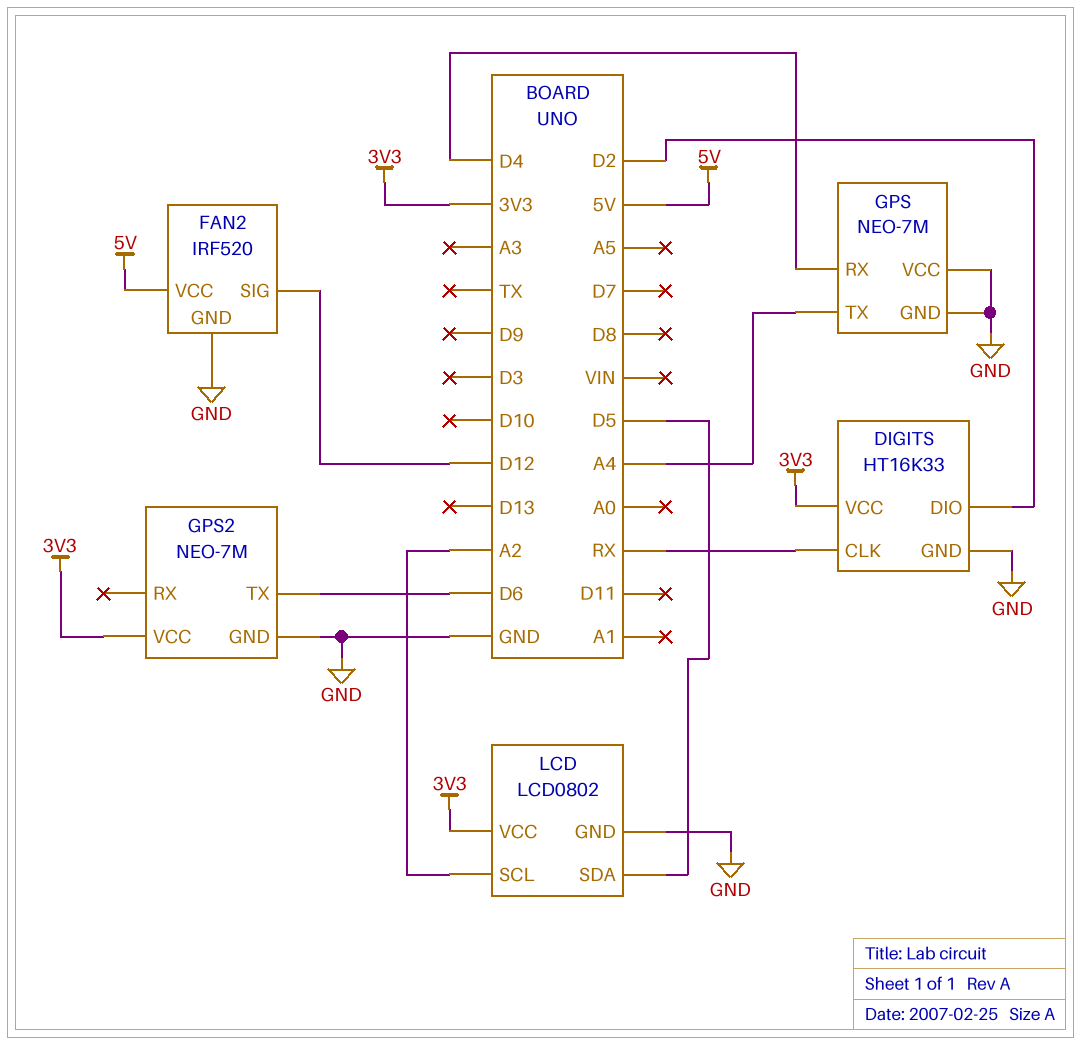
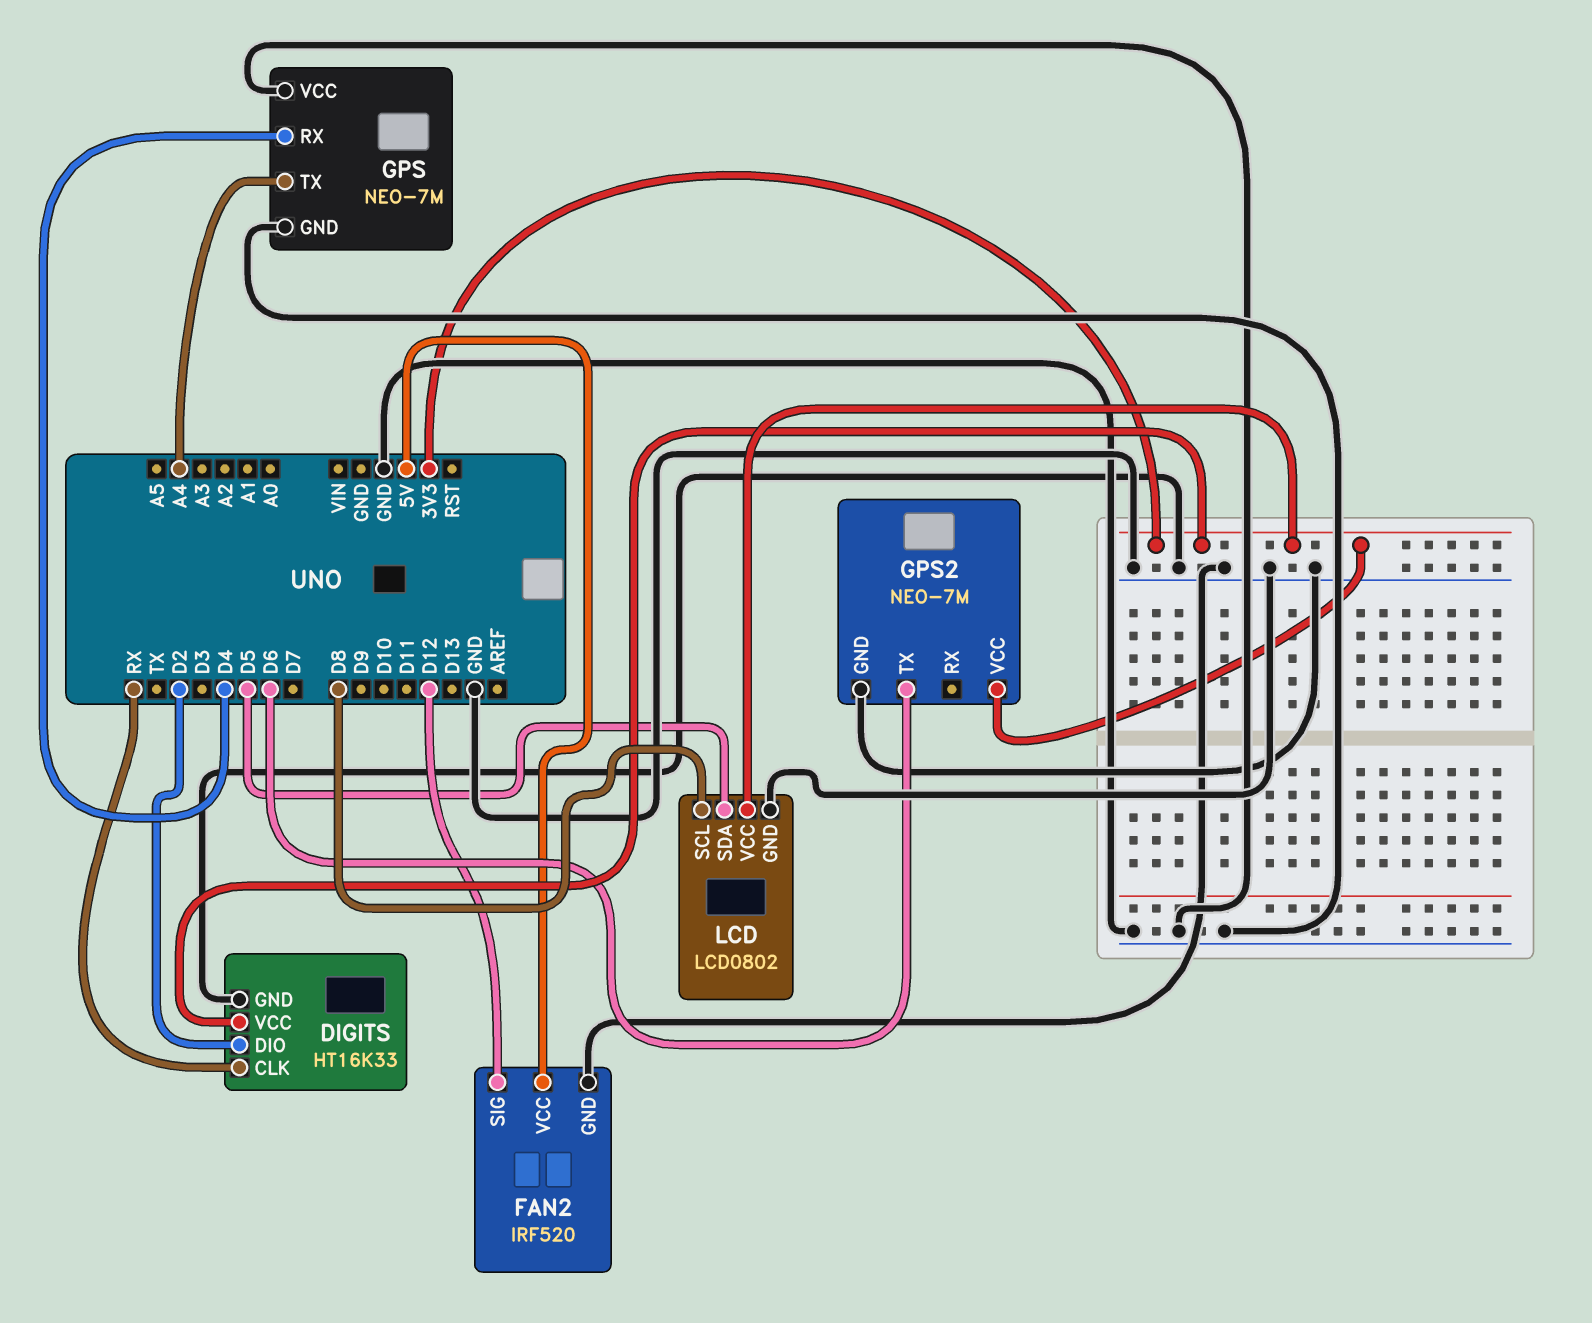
LCD pin SCL: A2 -> D8

